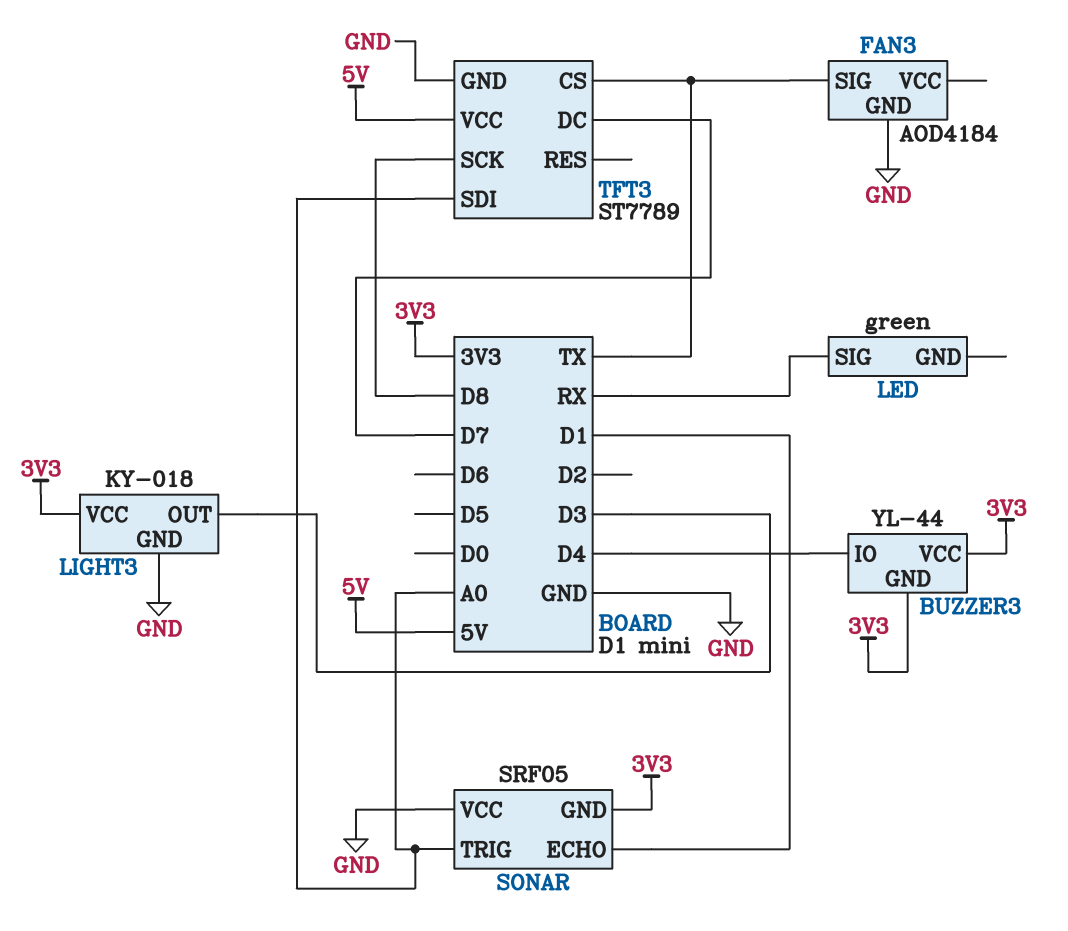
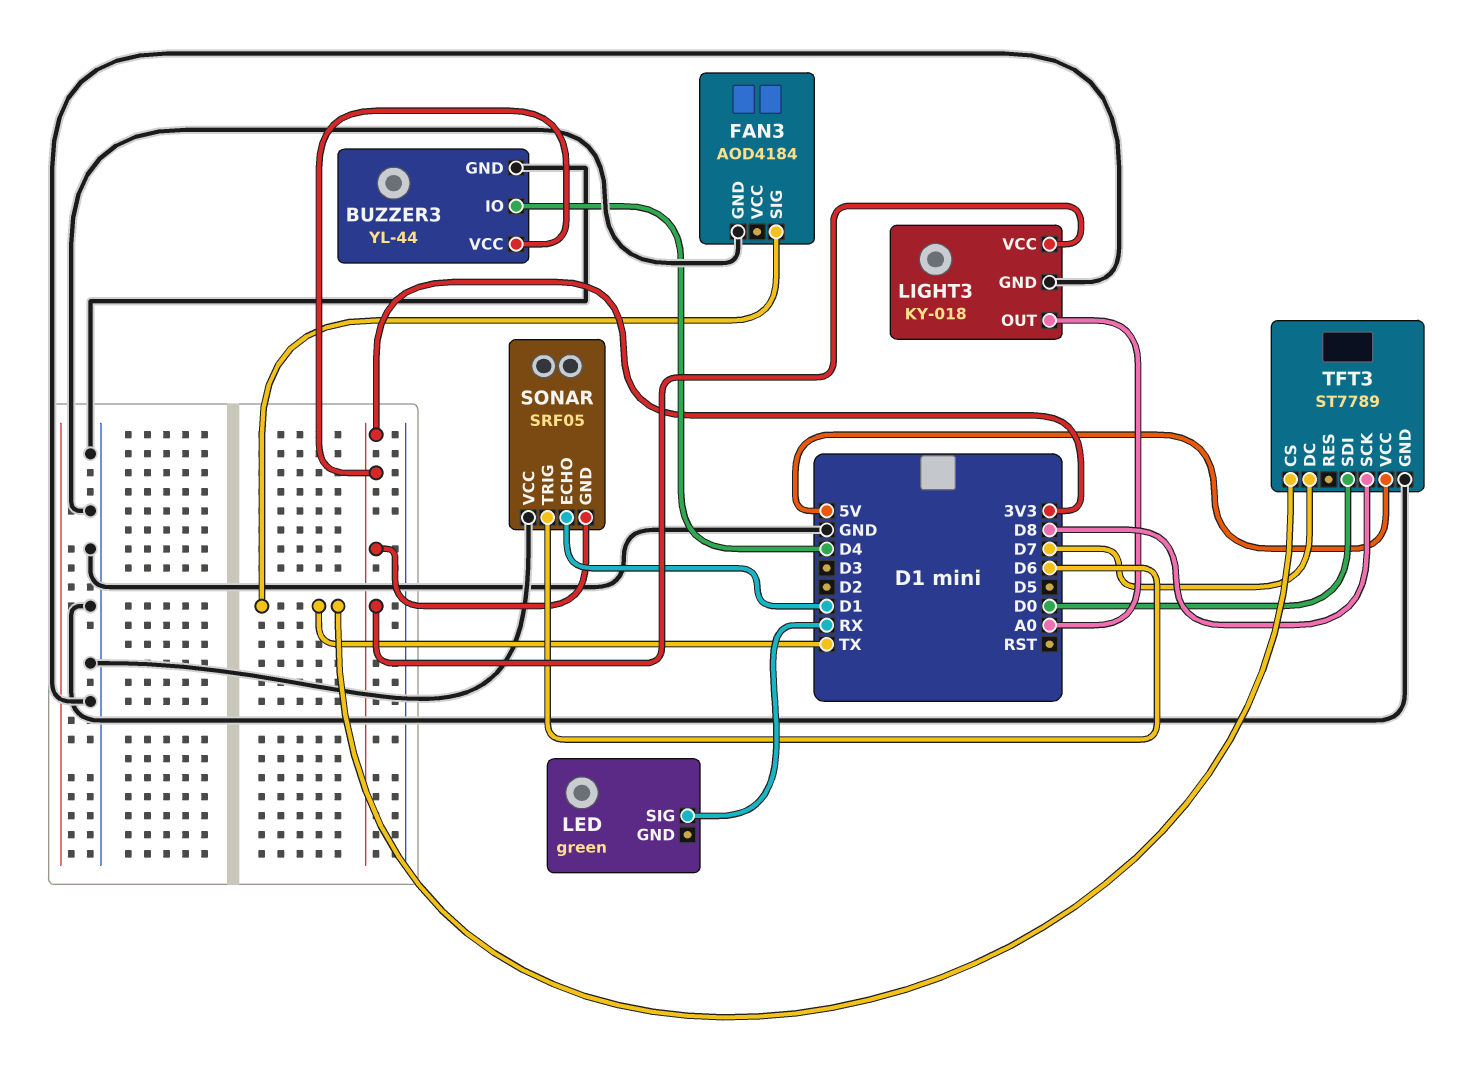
BUZZER3 pin GND: 3V3 -> GND
LIGHT3 pin OUT: D3 -> A0
SONAR pin TRIG: A0 -> D6
TFT3 pin SDI: A0 -> D0

